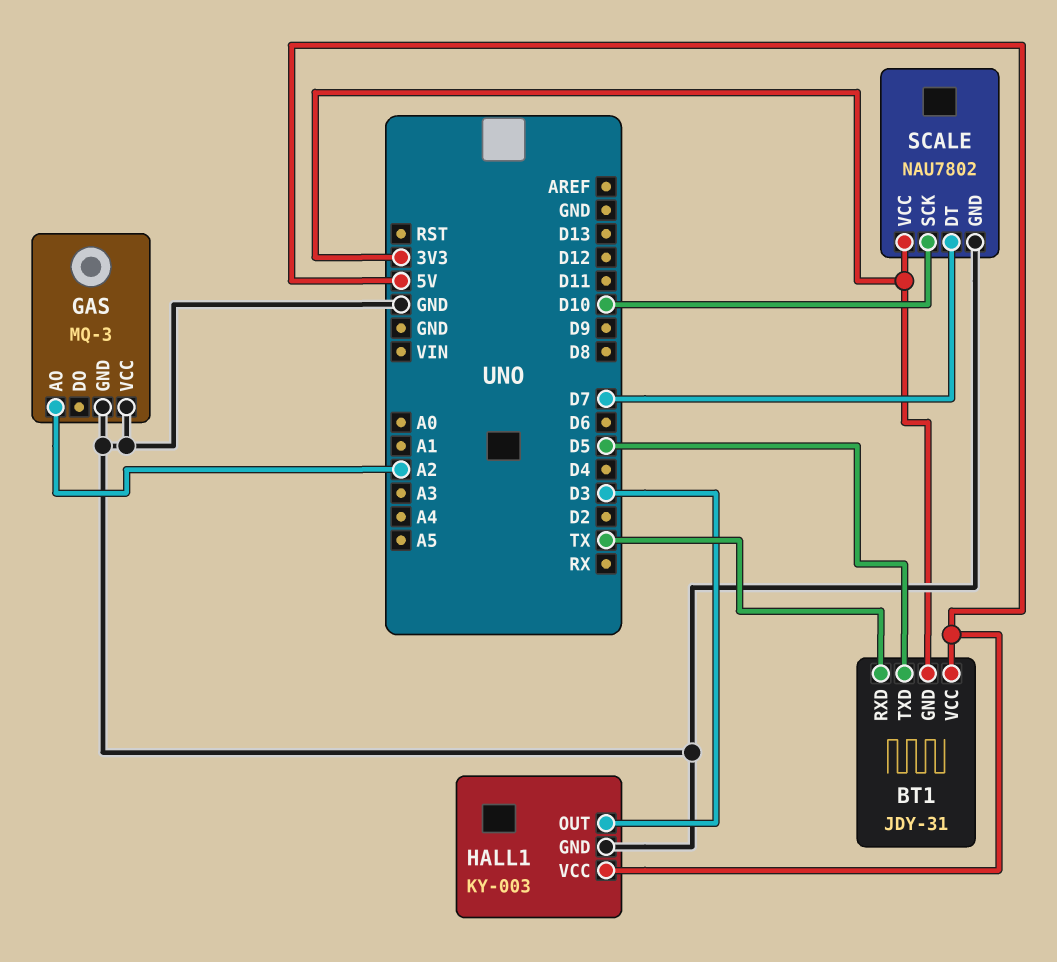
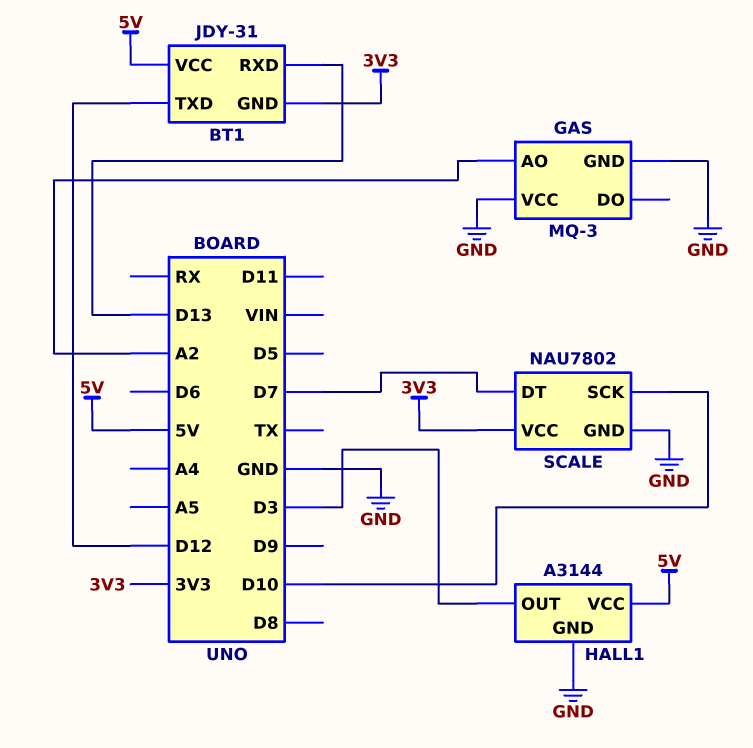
BT1 pin RXD: TX -> D13
BT1 pin TXD: D5 -> D12
HALL1: KY-003 -> A3144

